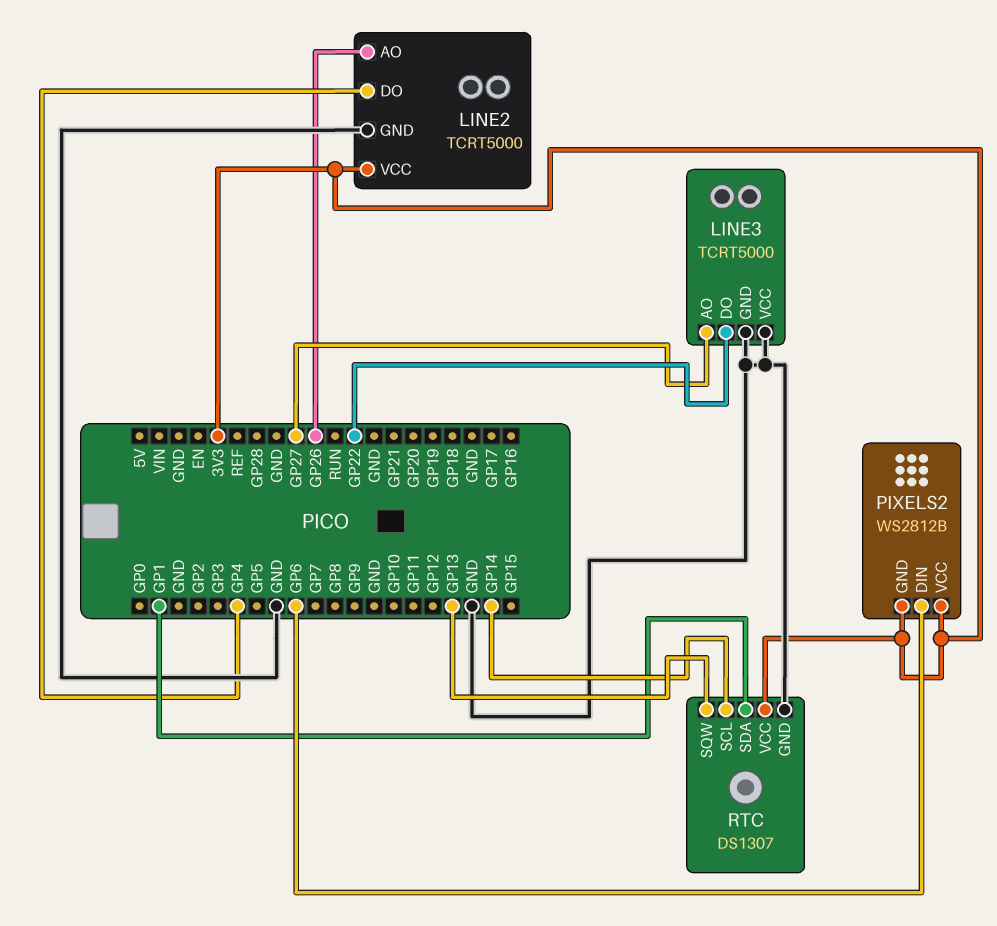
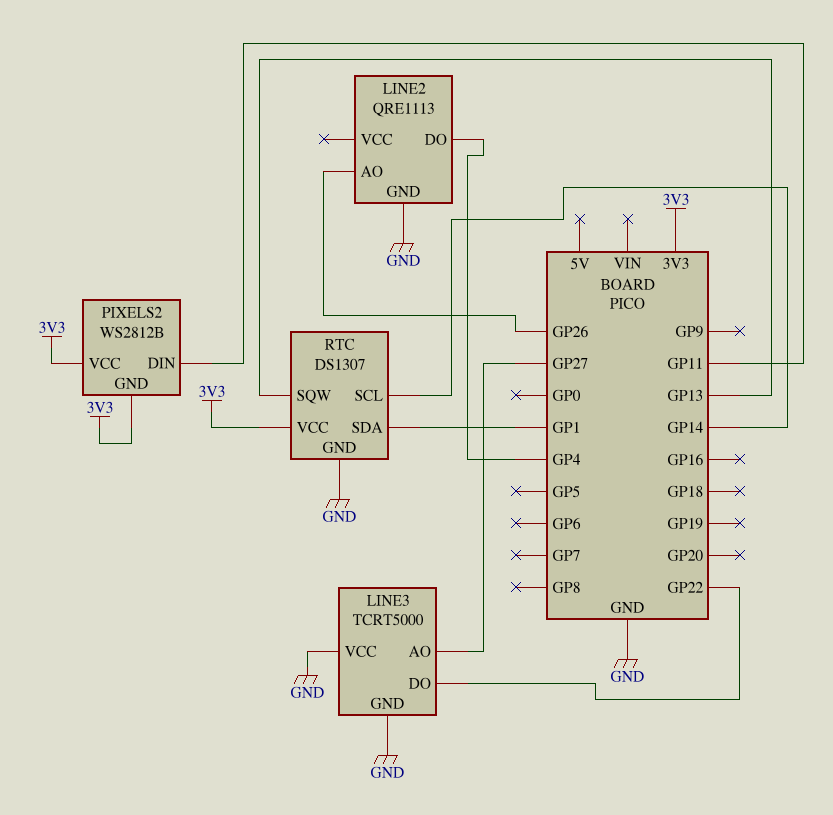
LINE2: TCRT5000 -> QRE1113
LINE2 pin VCC: 3V3 -> none
PIXELS2 pin DIN: GP6 -> GP11

